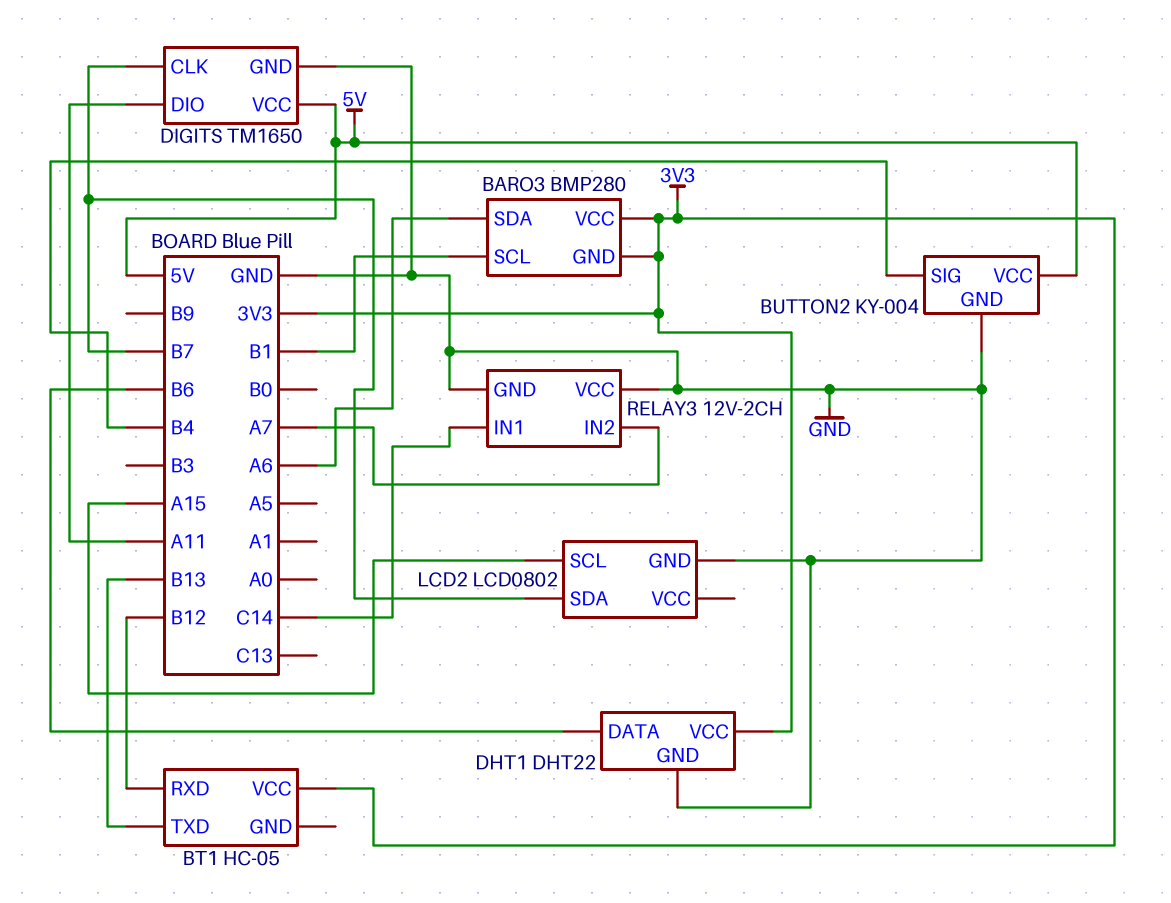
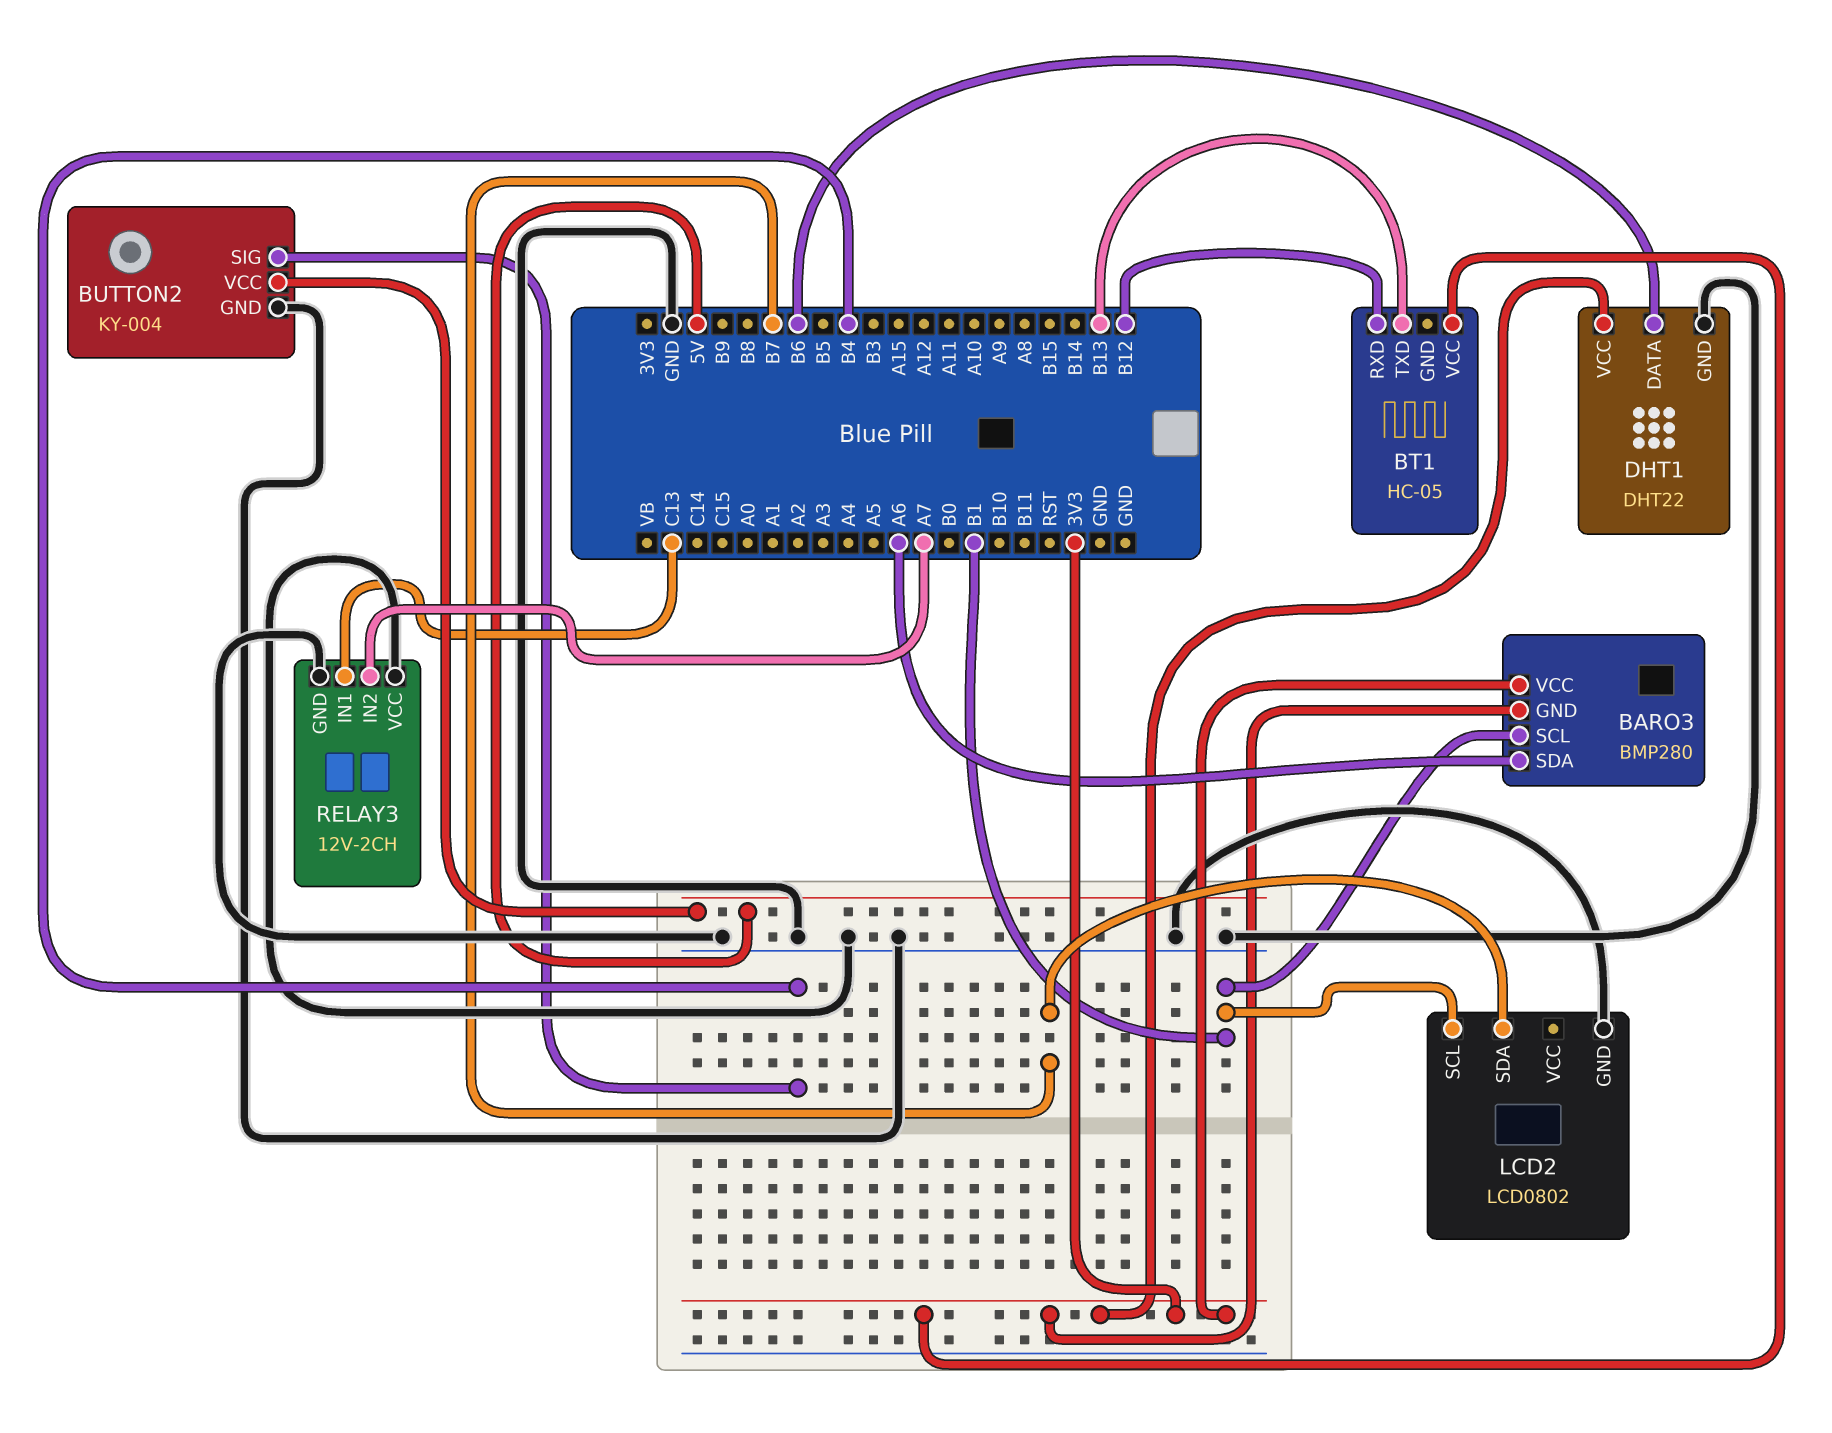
DIGITS: TM1650 -> none
DIGITS pin CLK: B7 -> none
DIGITS pin DIO: A11 -> none
DIGITS pin GND: GND -> none
DIGITS pin VCC: 5V -> none
LCD2 pin SCL: A15 -> B1
RELAY3 pin IN1: C14 -> C13

